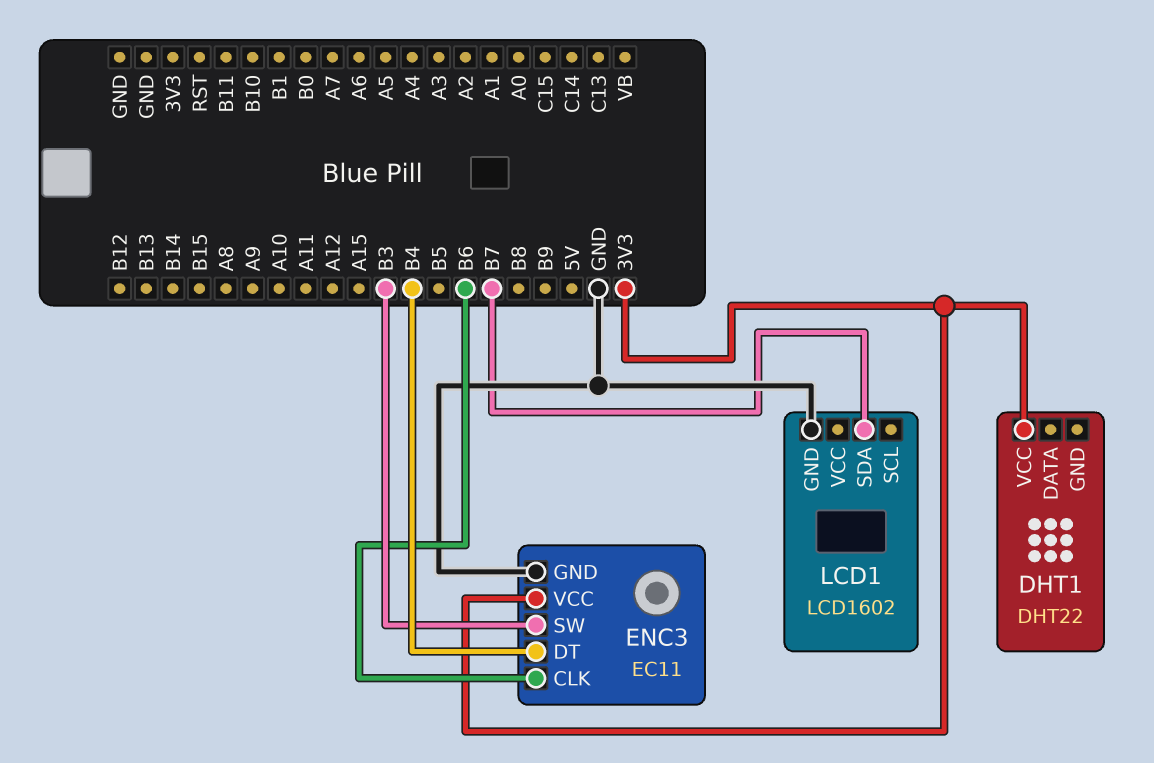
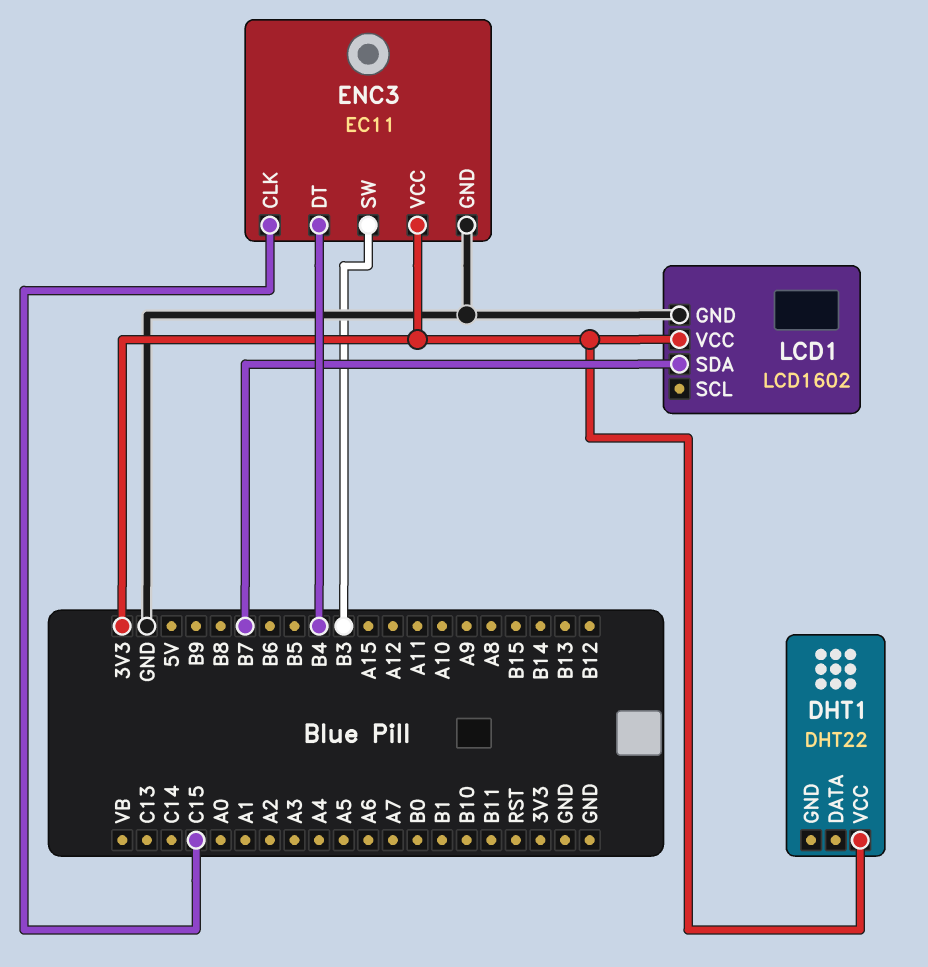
ENC3 pin CLK: B6 -> C15
LCD1 pin VCC: none -> 3V3

